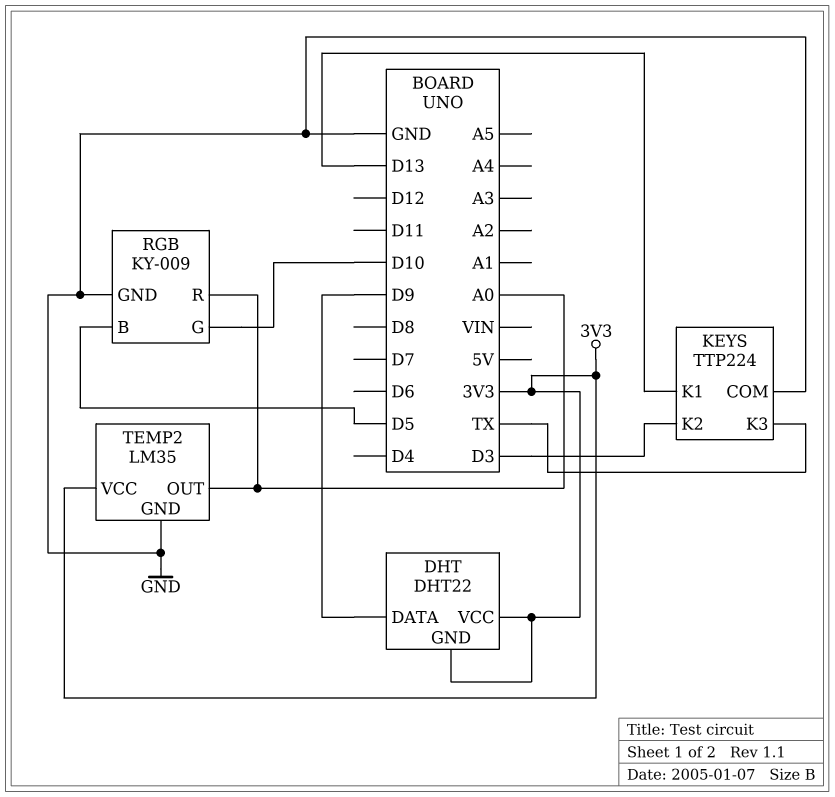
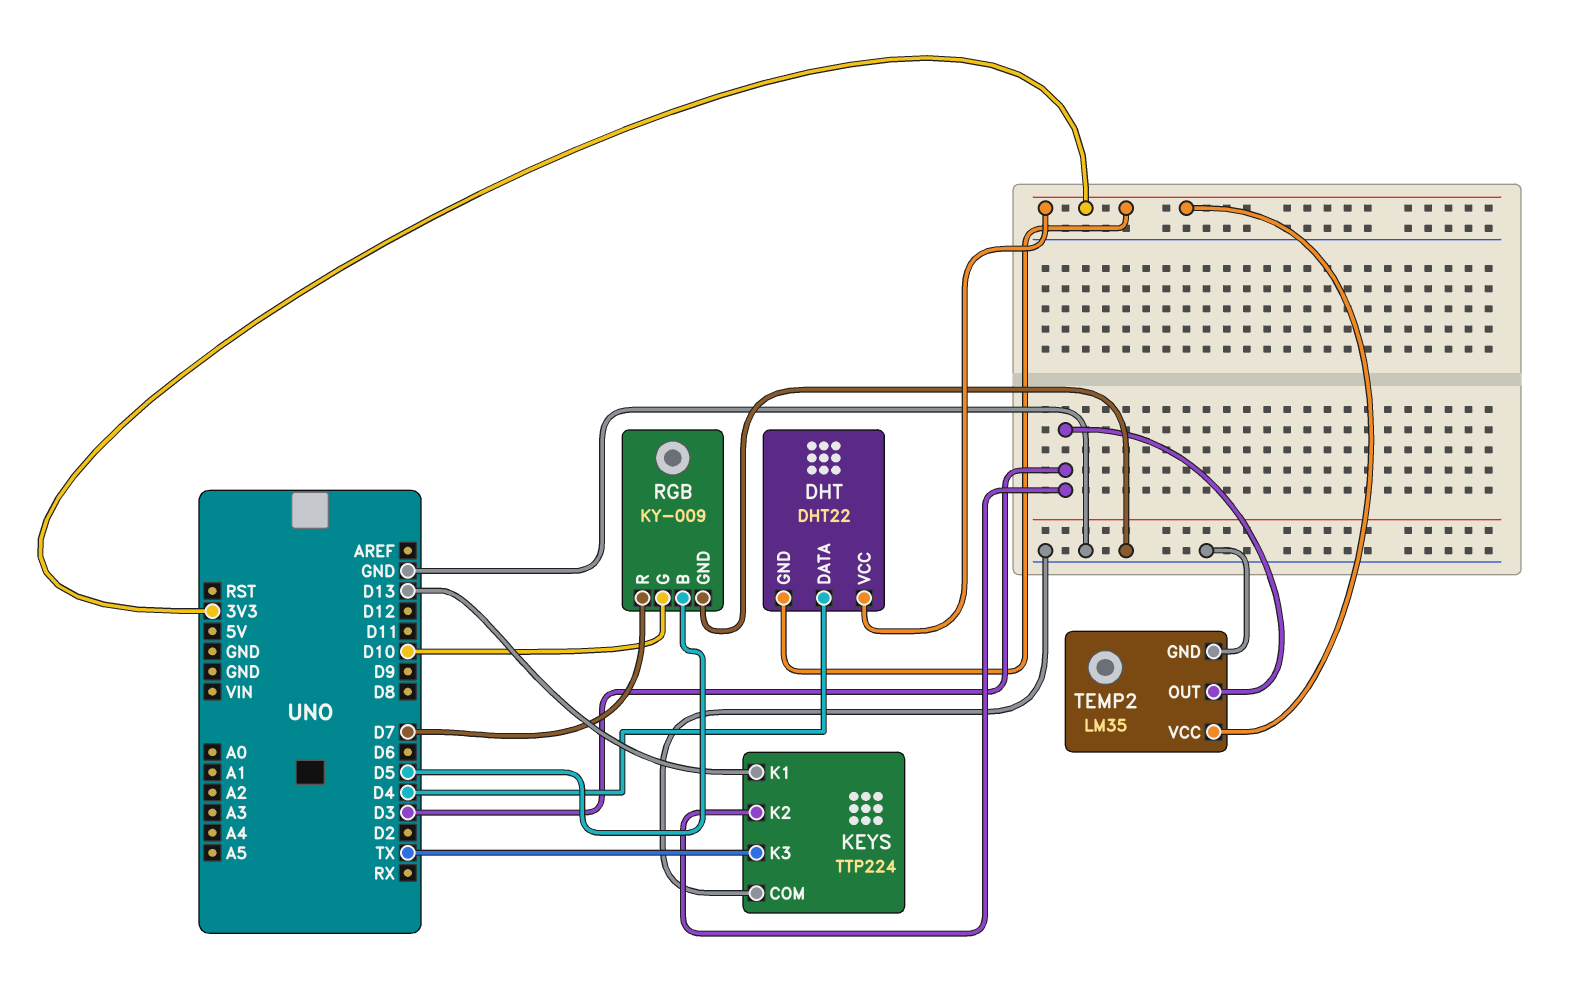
DHT pin DATA: D9 -> D4
RGB pin R: A0 -> D7
TEMP2 pin OUT: A0 -> D3

